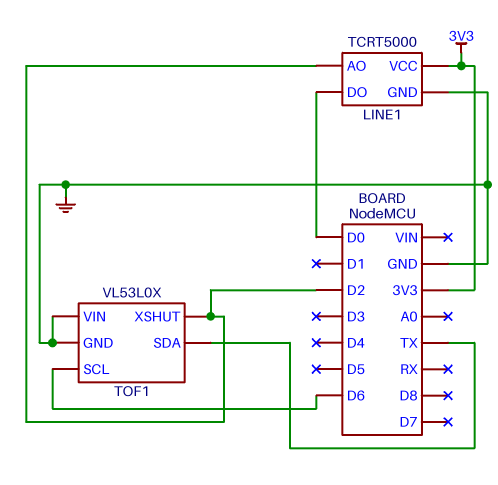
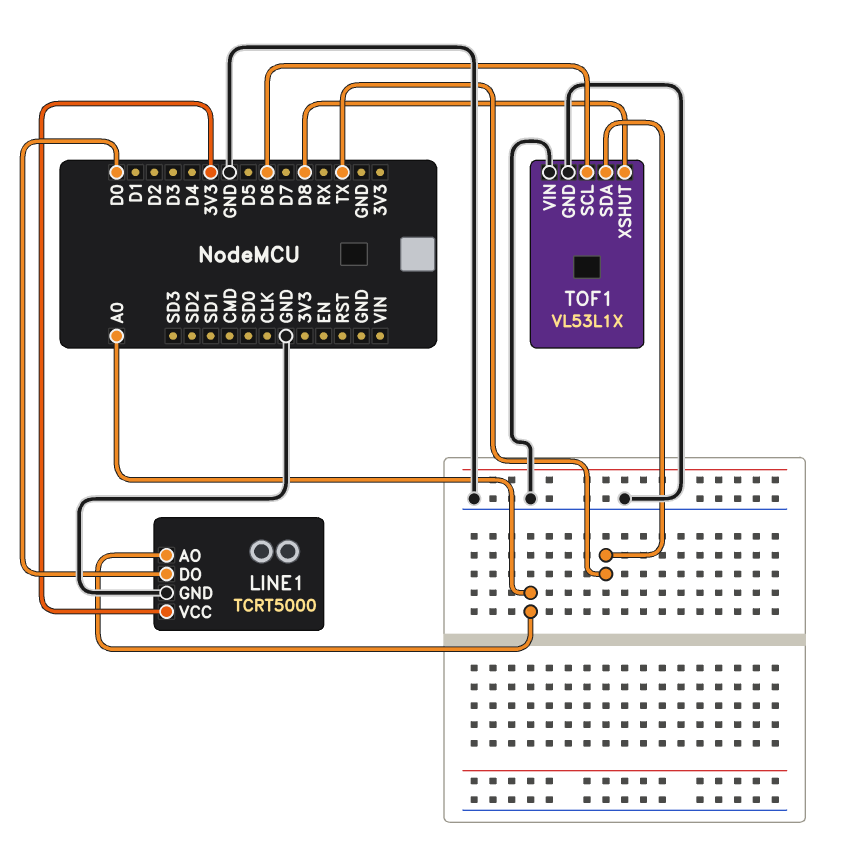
LINE1 pin AO: D2 -> A0
TOF1: VL53L0X -> VL53L1X
TOF1 pin XSHUT: D2 -> D8

